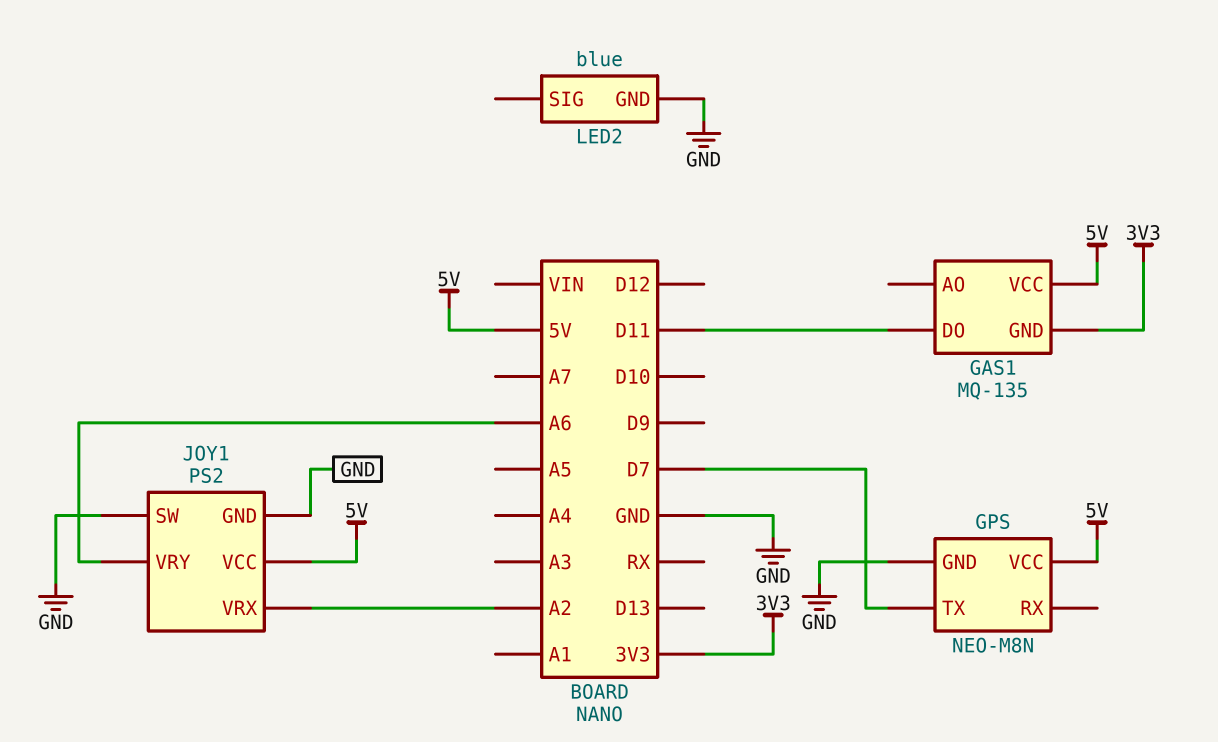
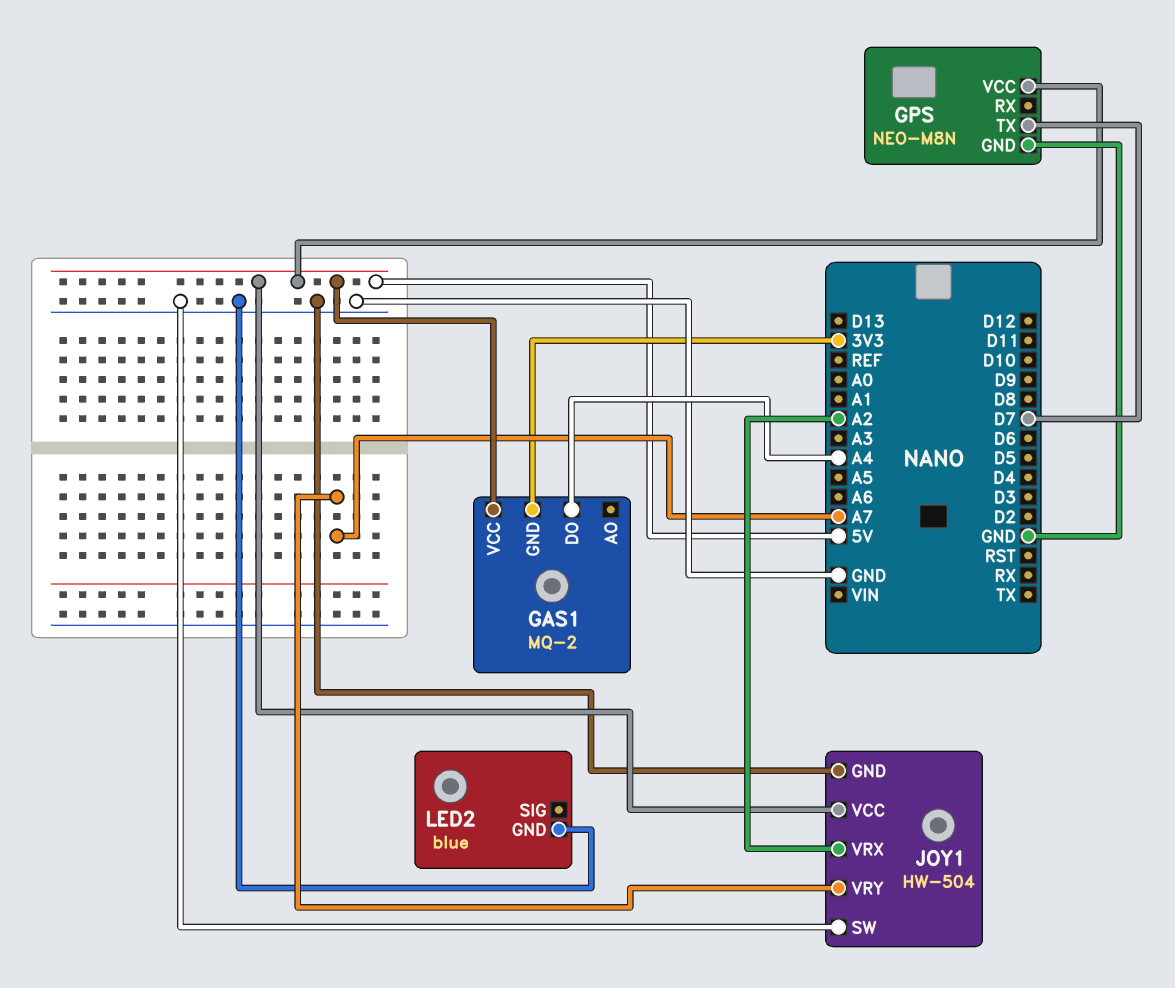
GAS1: MQ-135 -> MQ-2
GAS1 pin DO: D11 -> A4
JOY1: PS2 -> HW-504
JOY1 pin VRY: A6 -> A7

